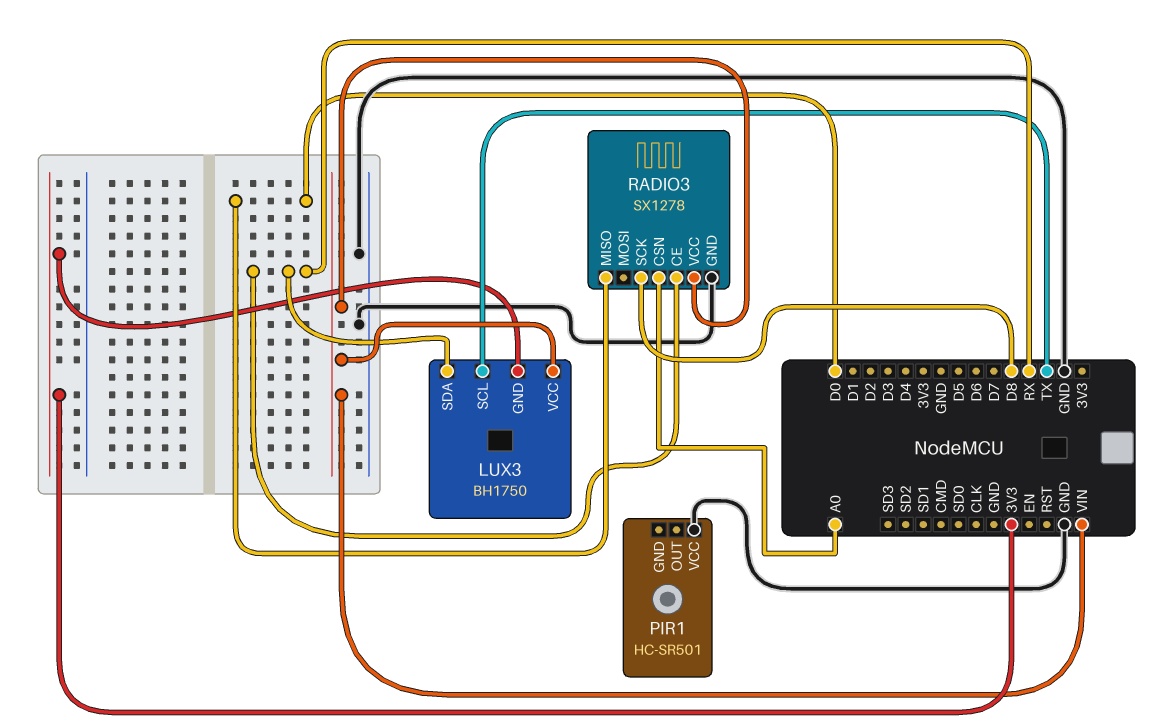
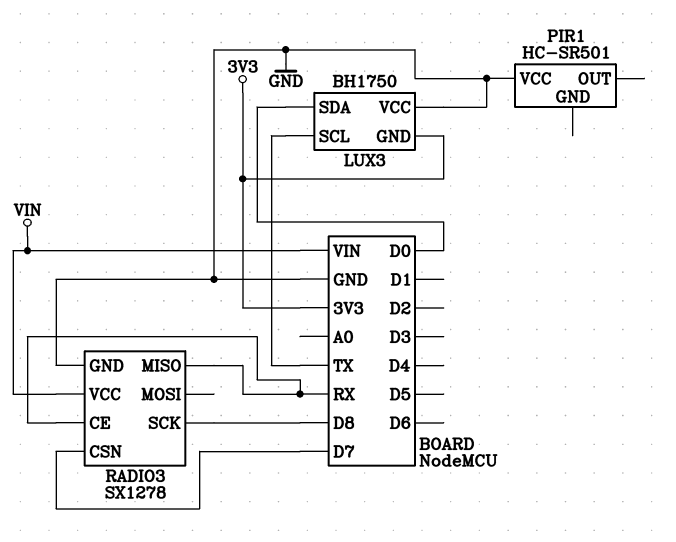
LUX3 pin SDA: RX -> D0
LUX3 pin VCC: VIN -> GND
RADIO3 pin CSN: A0 -> D7
RADIO3 pin MISO: D0 -> RX

